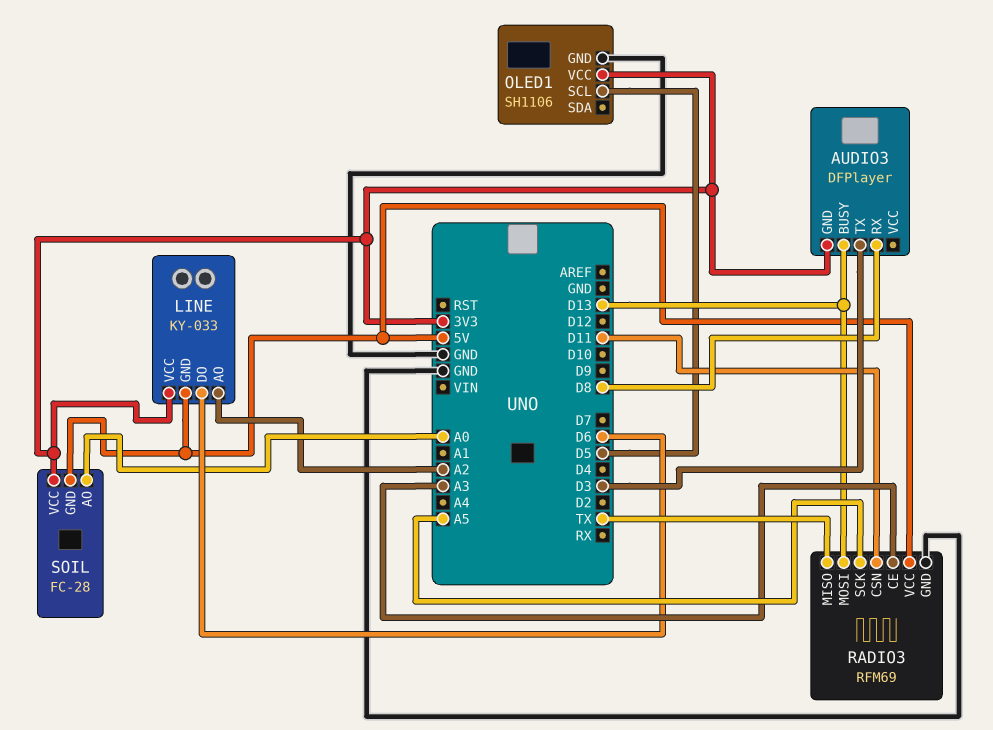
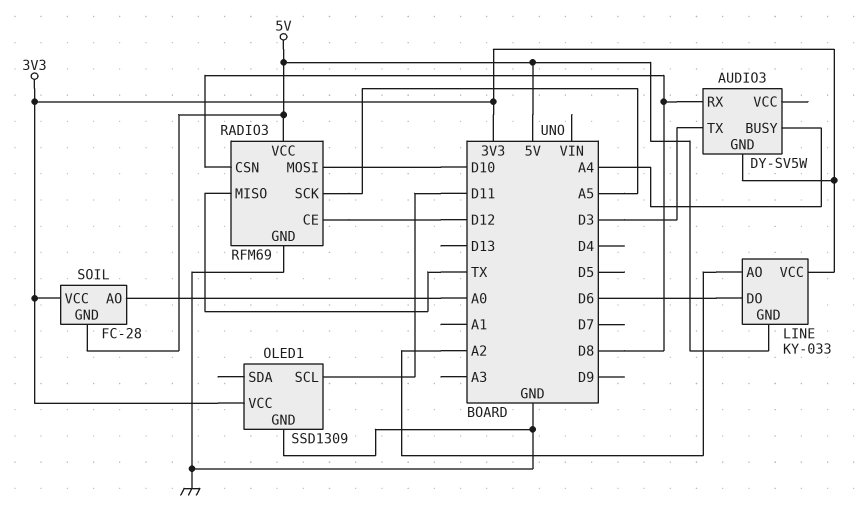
AUDIO3: DFPlayer -> DY-SV5W
AUDIO3 pin BUSY: D13 -> A4
OLED1: SH1106 -> SSD1309
OLED1 pin SCL: D5 -> D11
RADIO3 pin CE: A3 -> D12
RADIO3 pin CSN: D11 -> D8
RADIO3 pin MOSI: D13 -> D10

